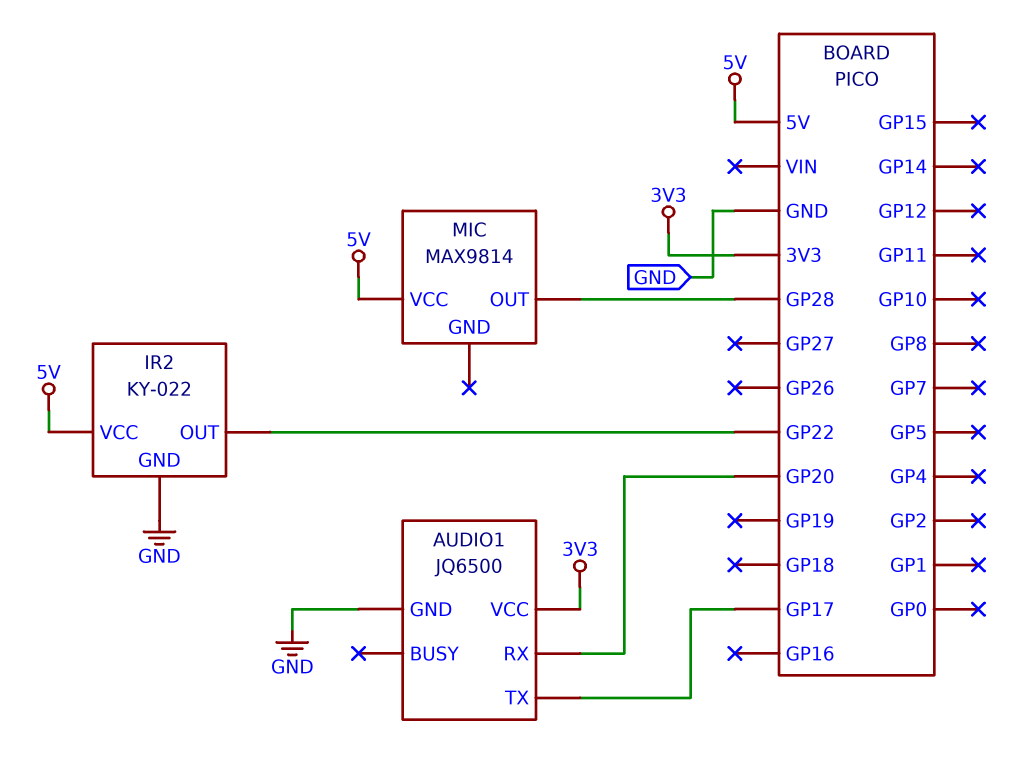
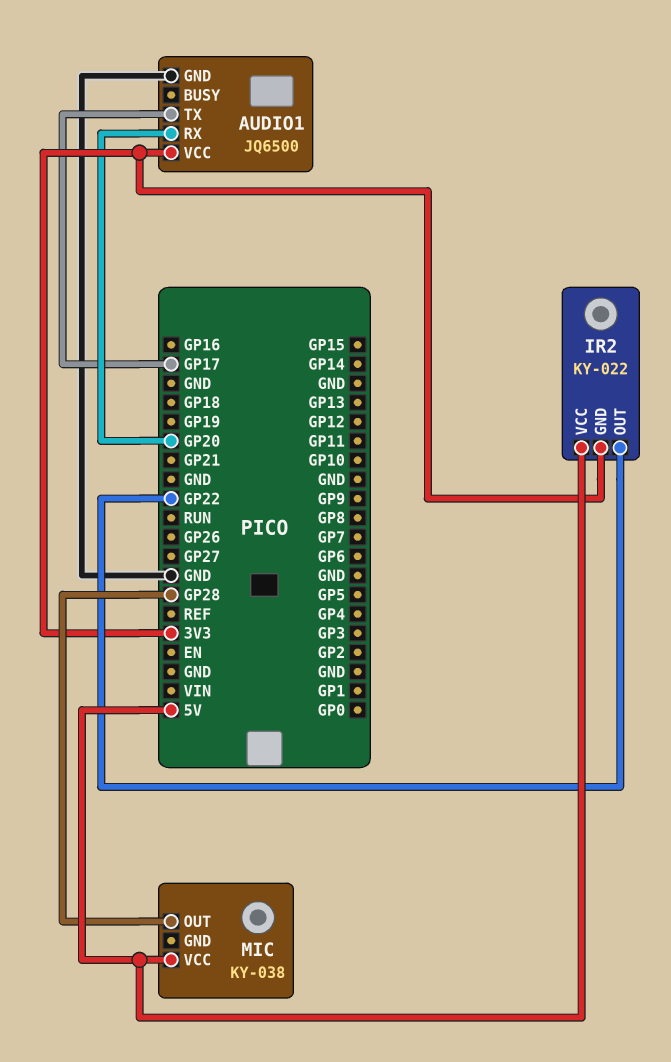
IR2 pin GND: GND -> 3V3
MIC: MAX9814 -> KY-038

